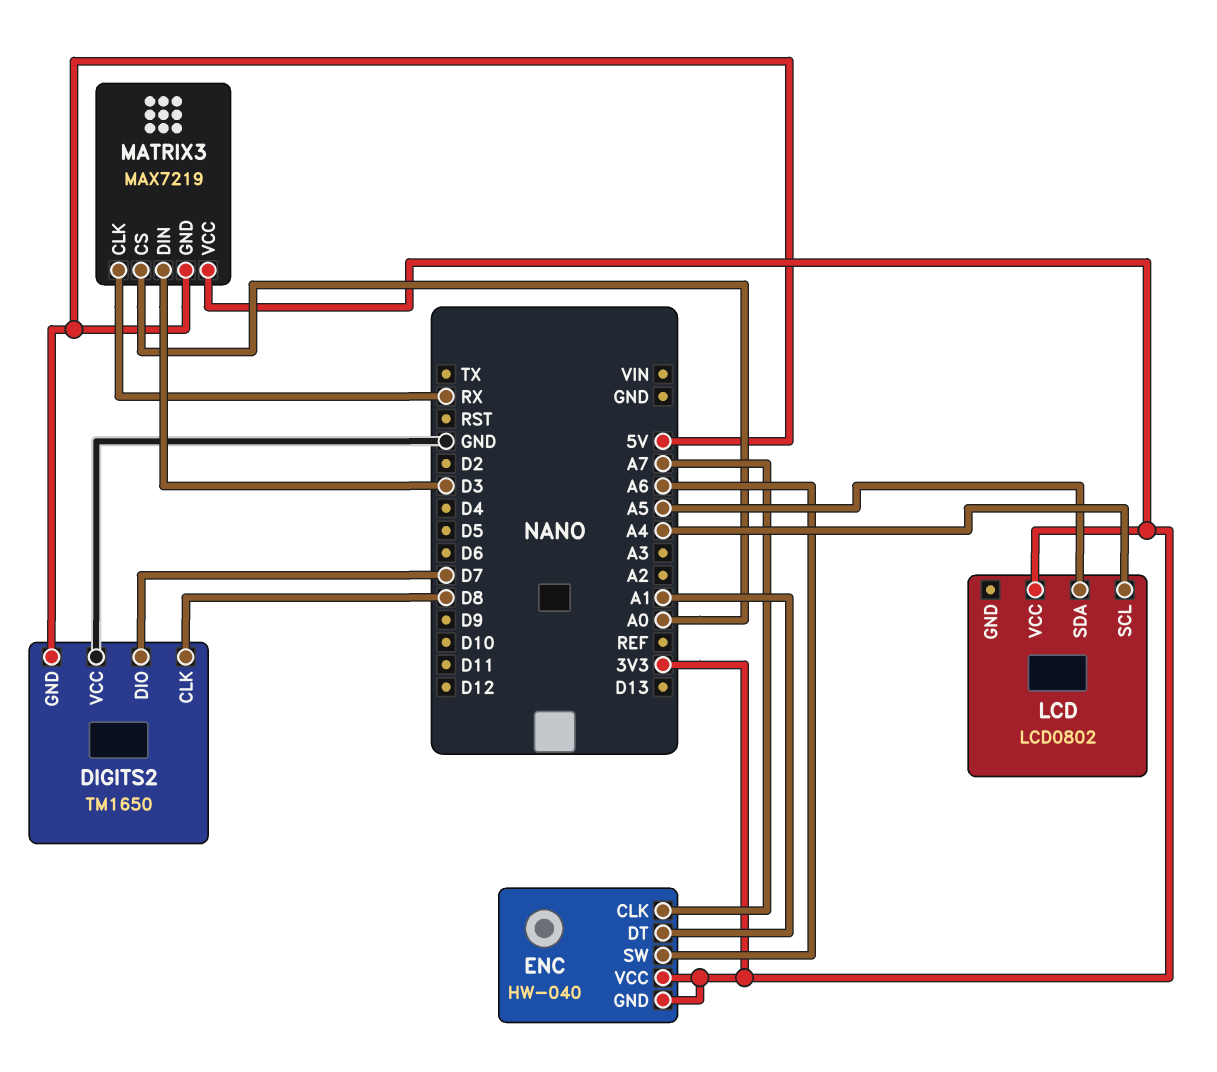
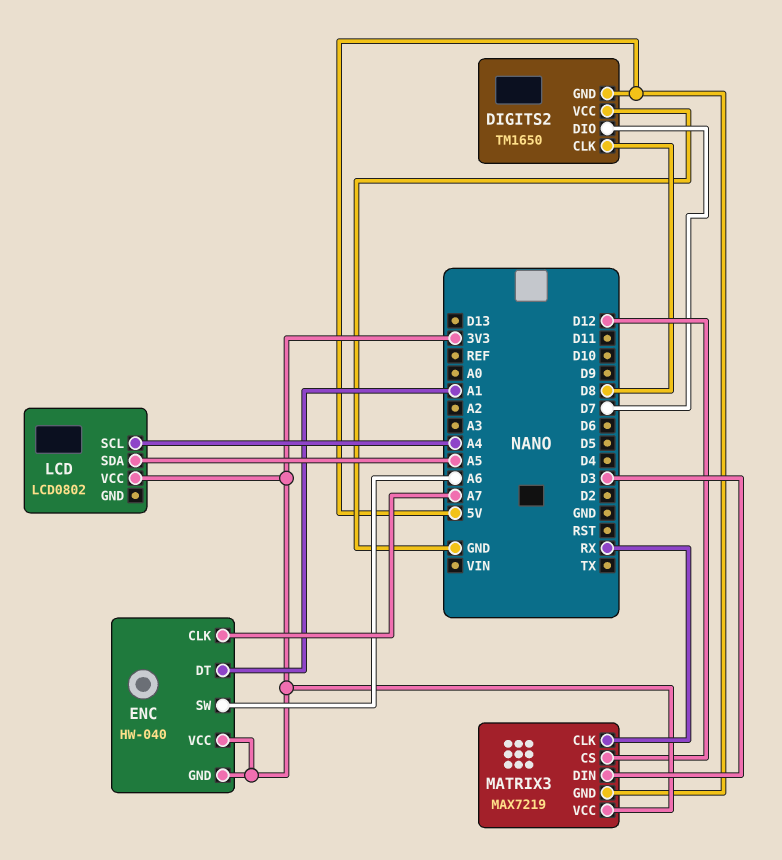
MATRIX3 pin CS: A0 -> D12

